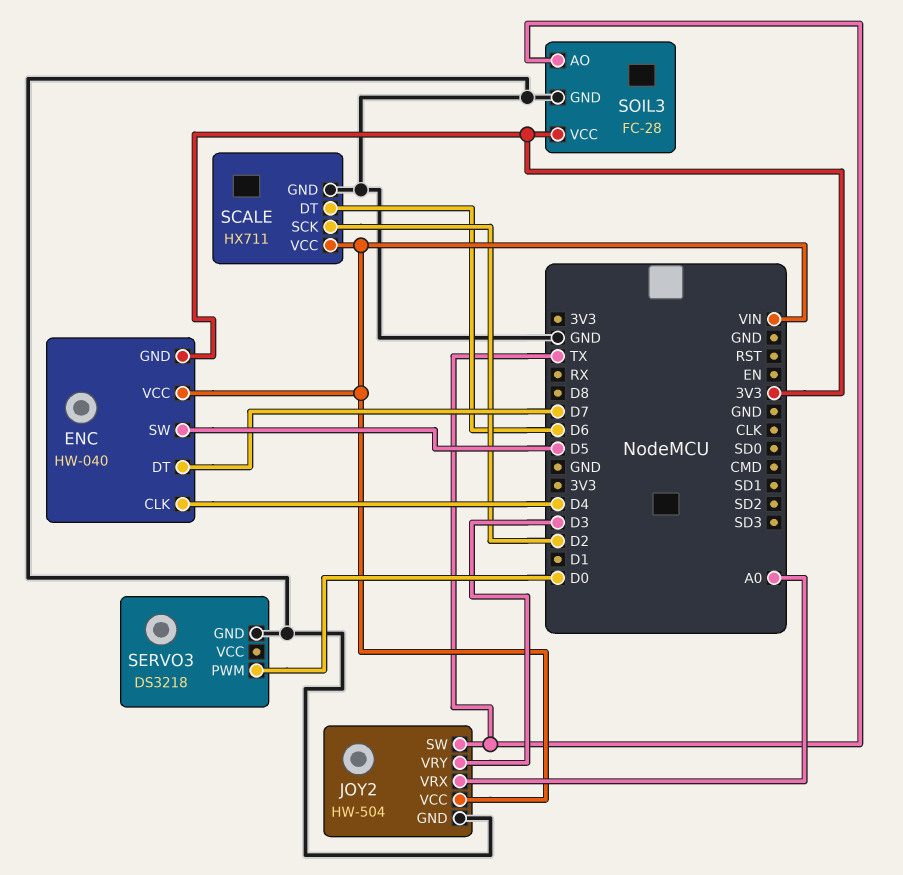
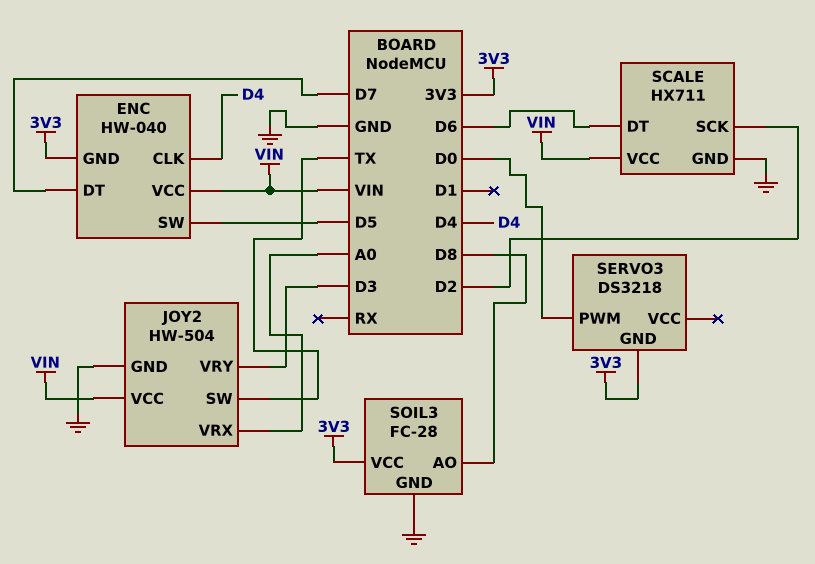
SERVO3 pin GND: GND -> 3V3
SOIL3 pin AO: TX -> D8

